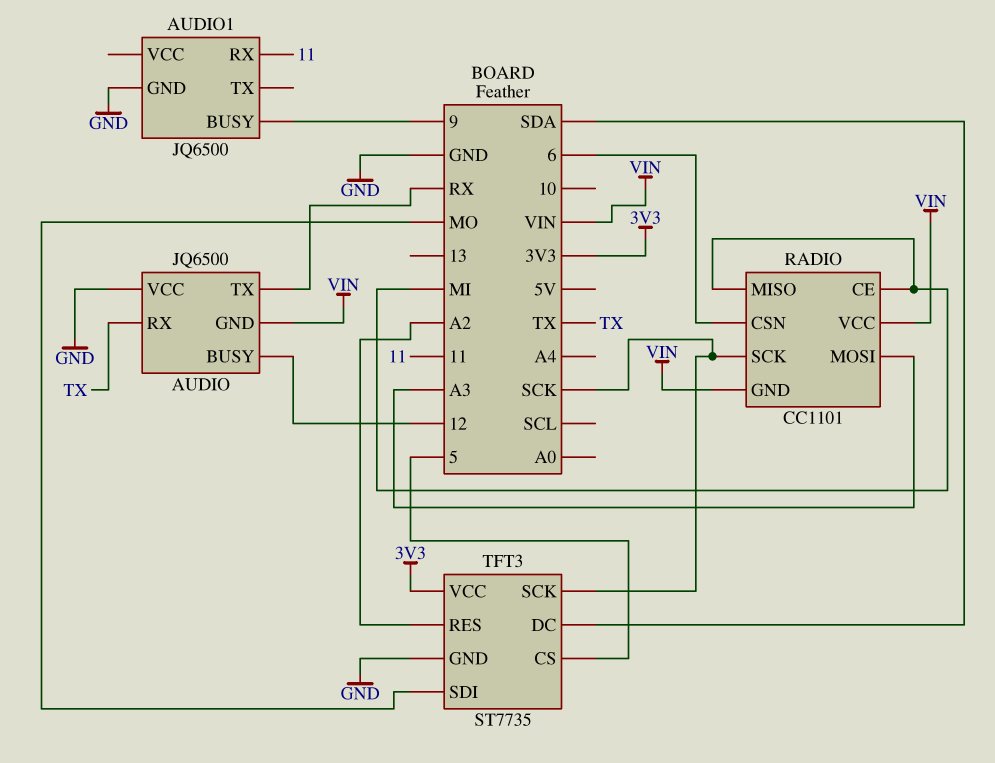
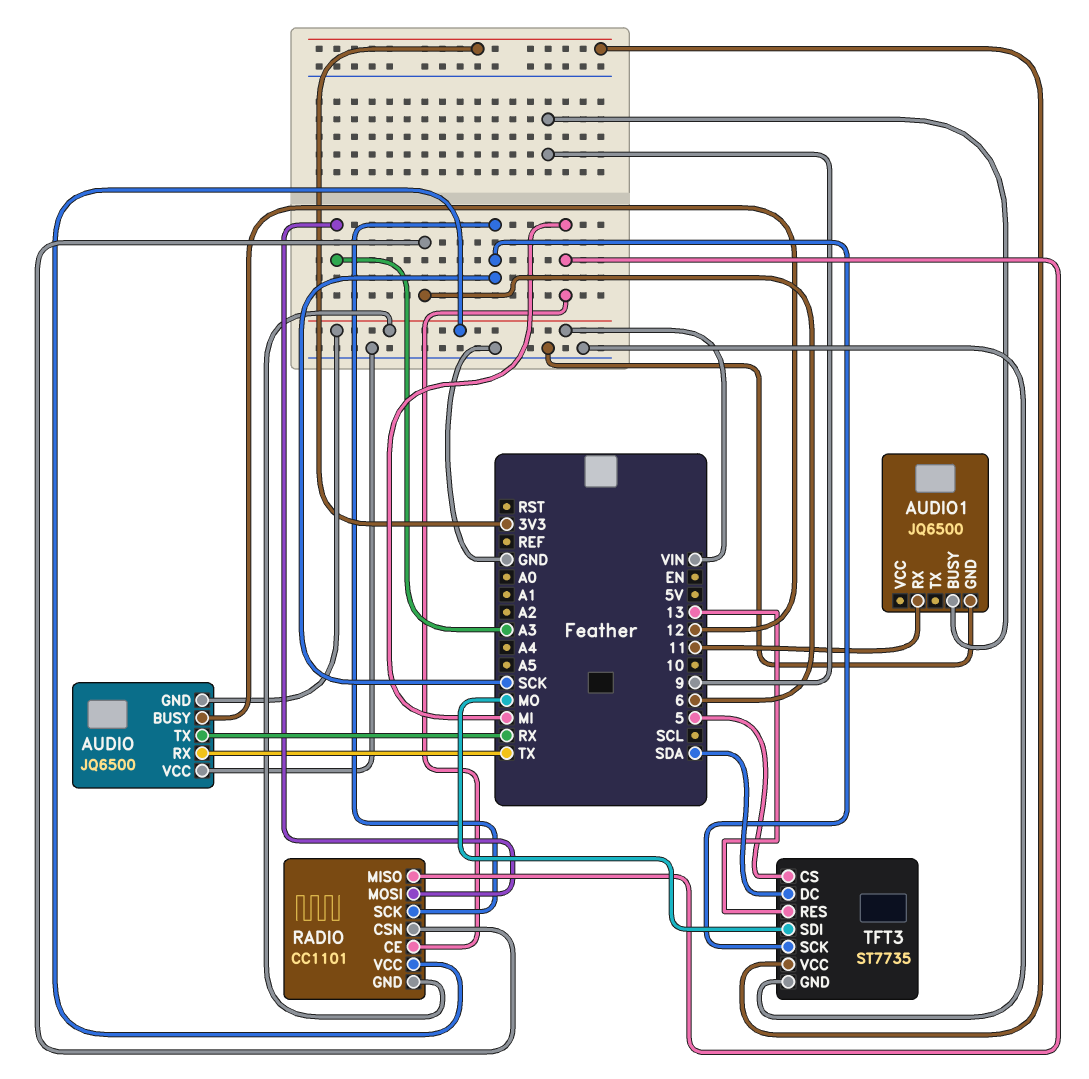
TFT3 pin RES: A2 -> 13

